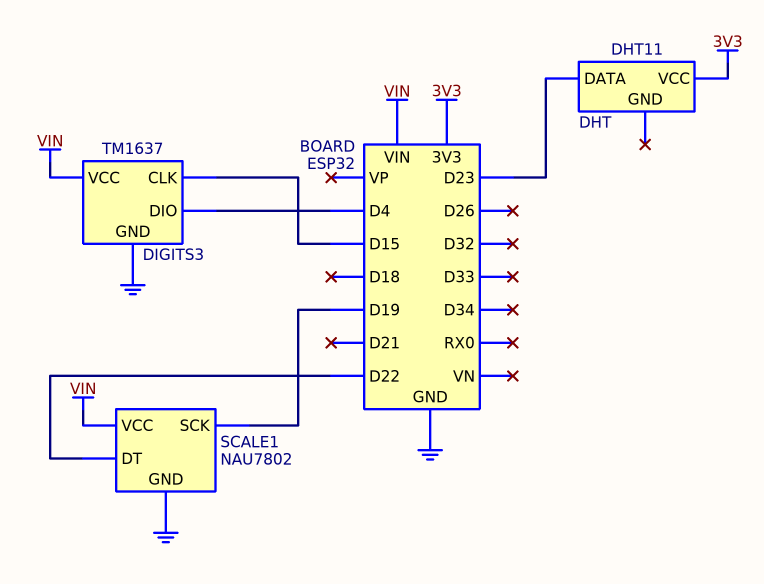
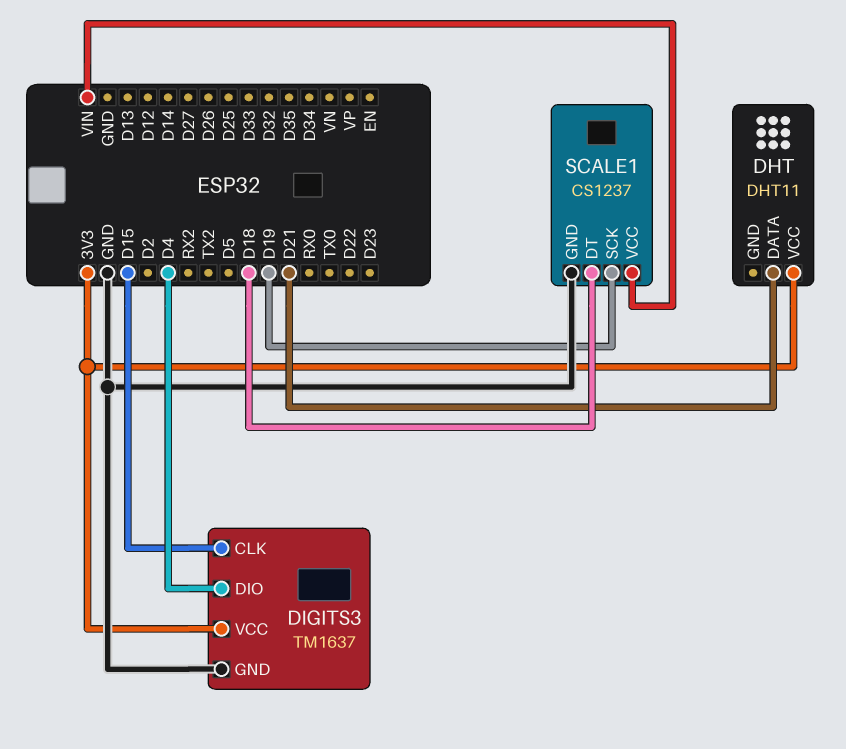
DHT pin DATA: D23 -> D21
DIGITS3 pin VCC: VIN -> 3V3
SCALE1: NAU7802 -> CS1237
SCALE1 pin DT: D22 -> D18

